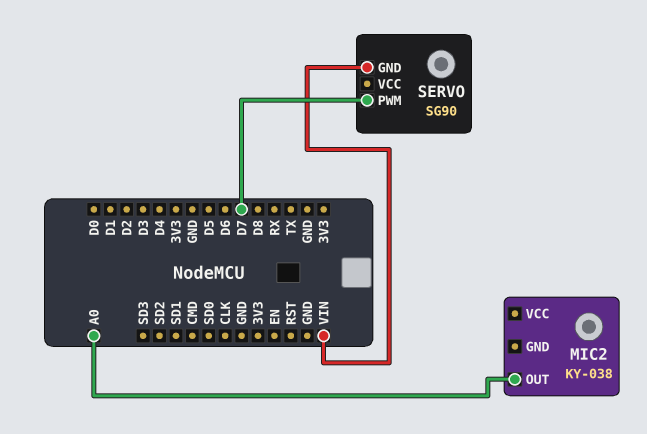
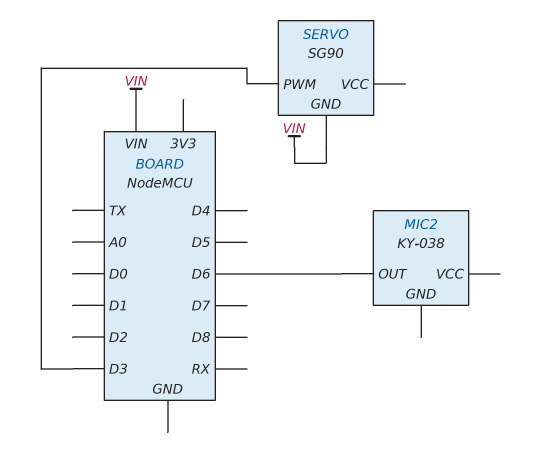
MIC2 pin OUT: A0 -> D6
SERVO pin PWM: D7 -> D3

